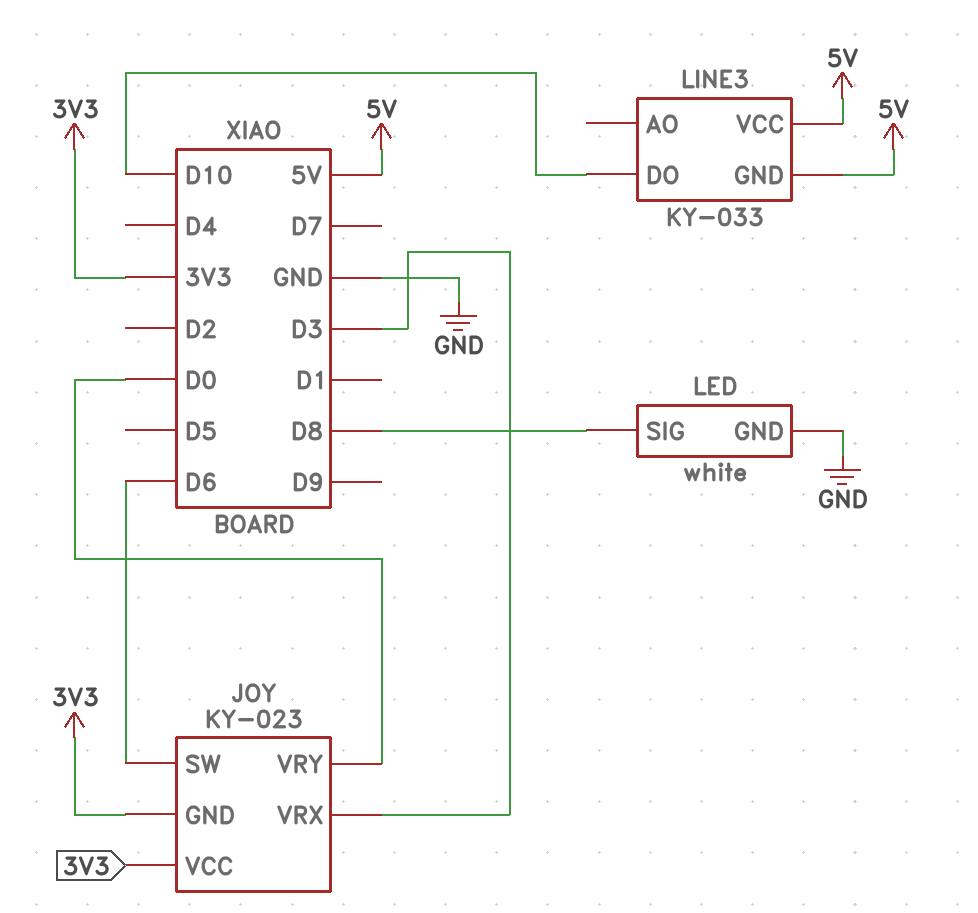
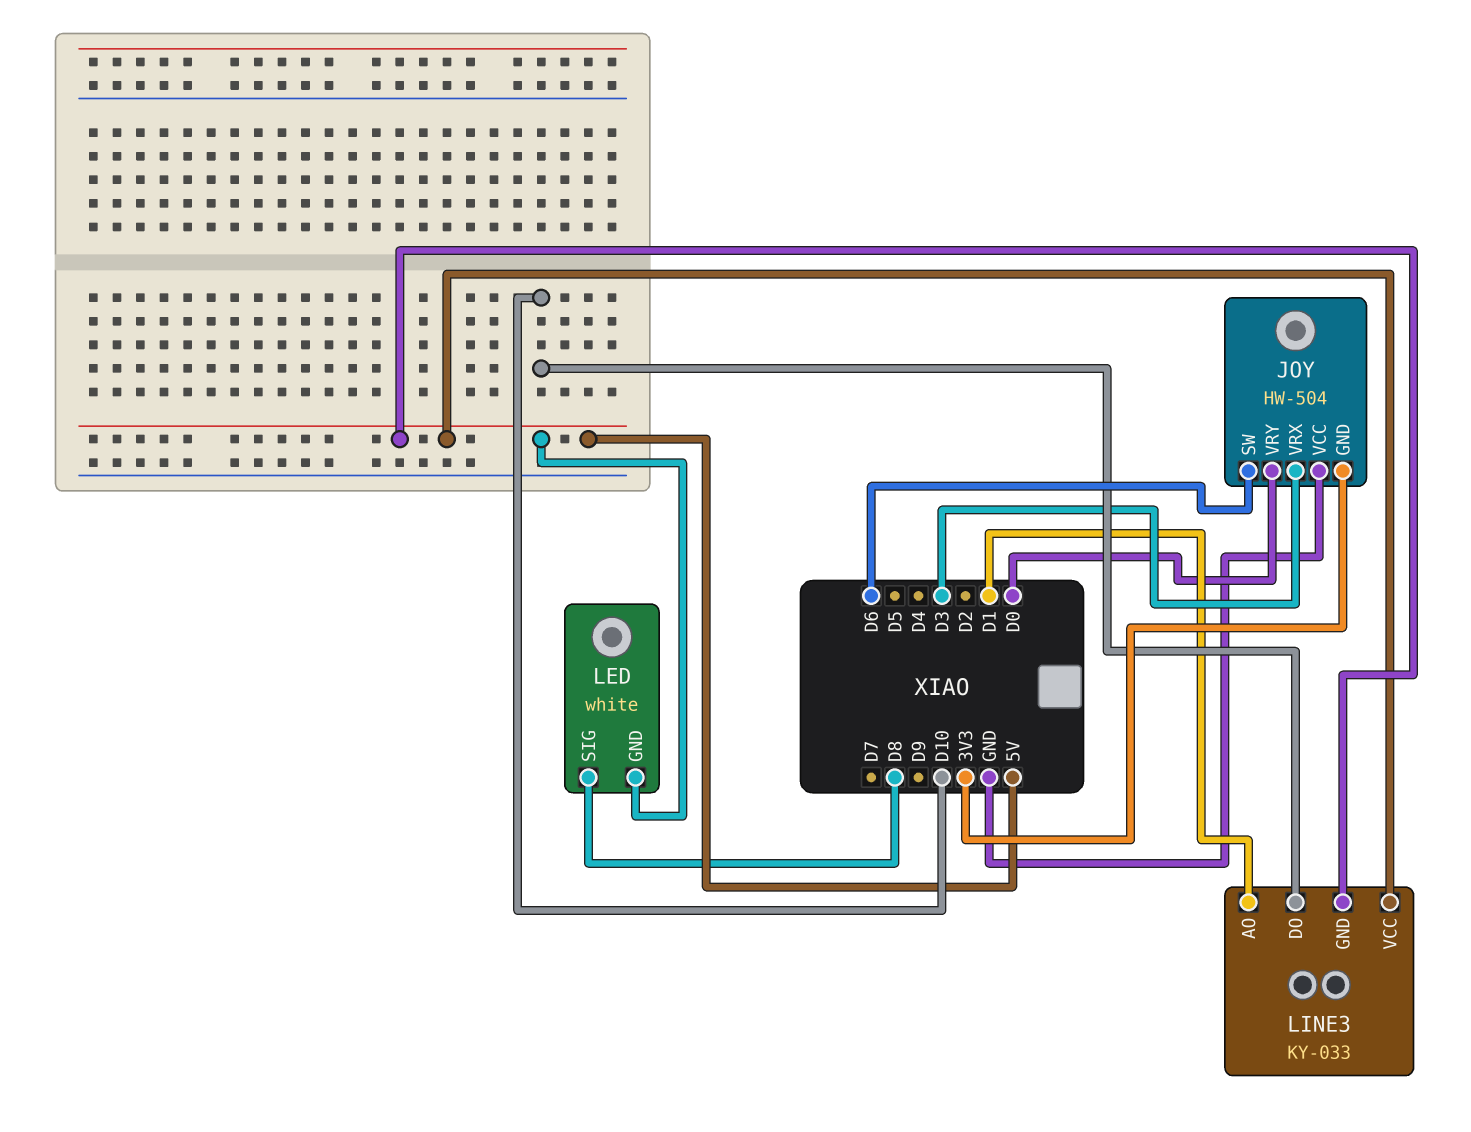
JOY: KY-023 -> HW-504
JOY pin VCC: 3V3 -> GND
LED pin GND: GND -> 5V
LINE3 pin AO: none -> D1

